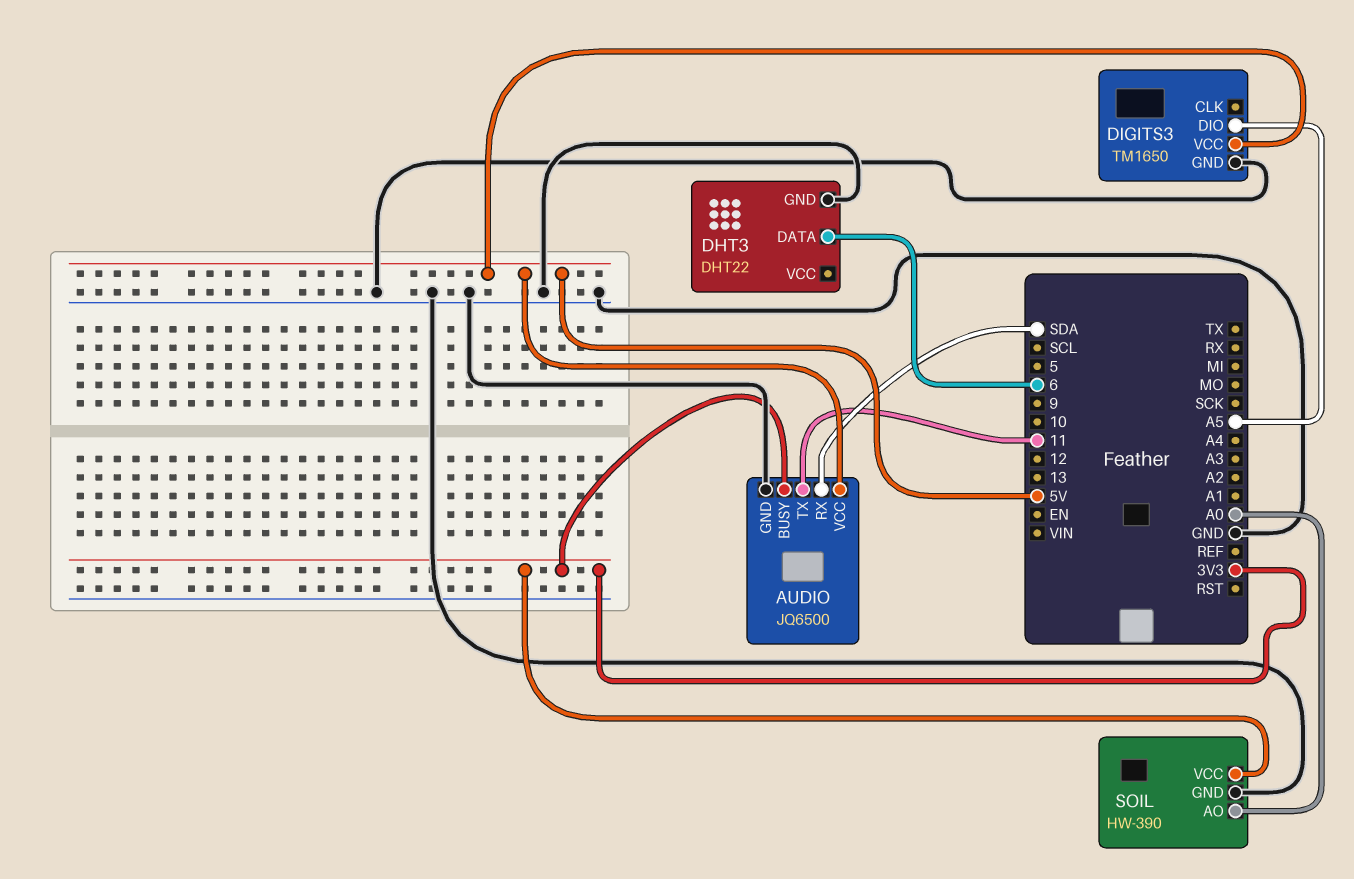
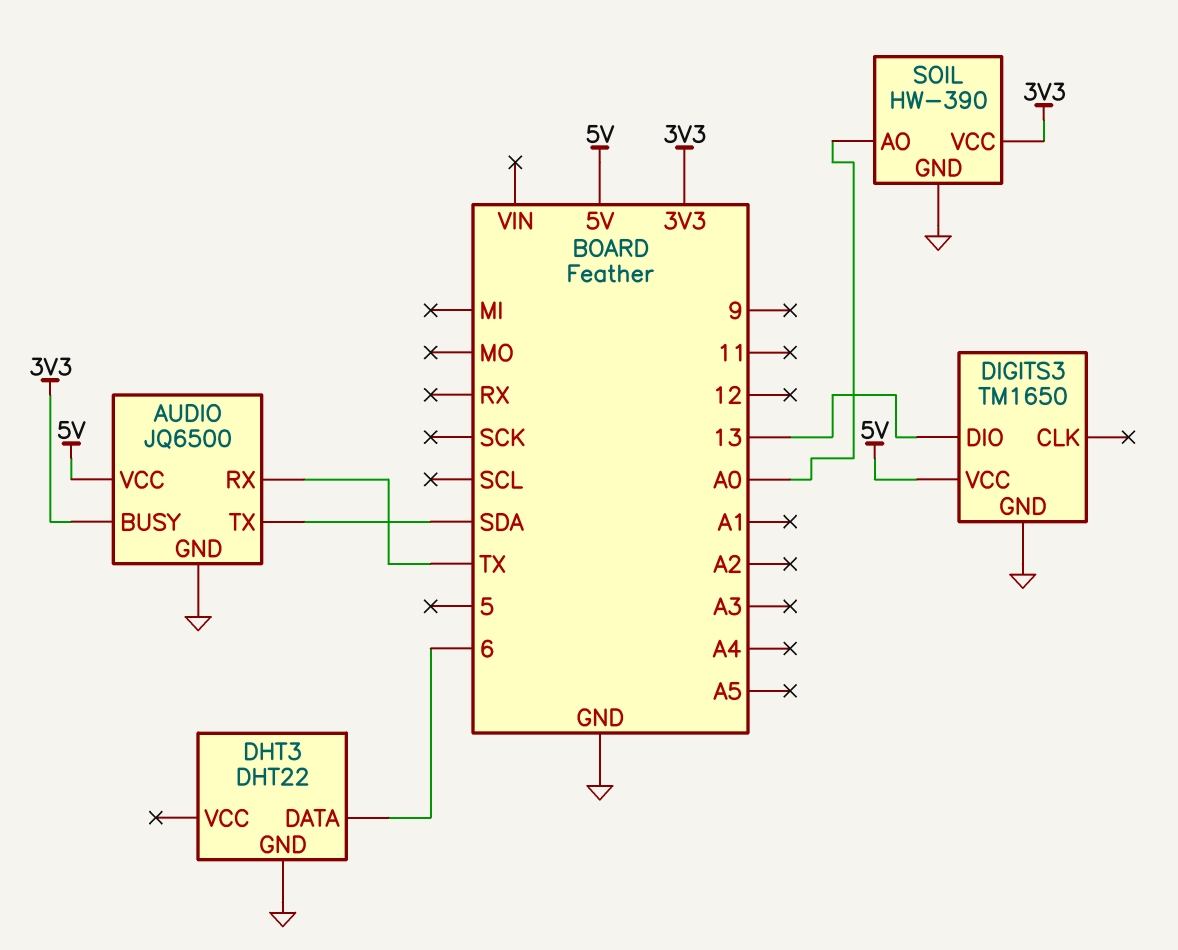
AUDIO pin RX: SDA -> TX
AUDIO pin TX: 11 -> SDA
DIGITS3 pin DIO: A5 -> 13

